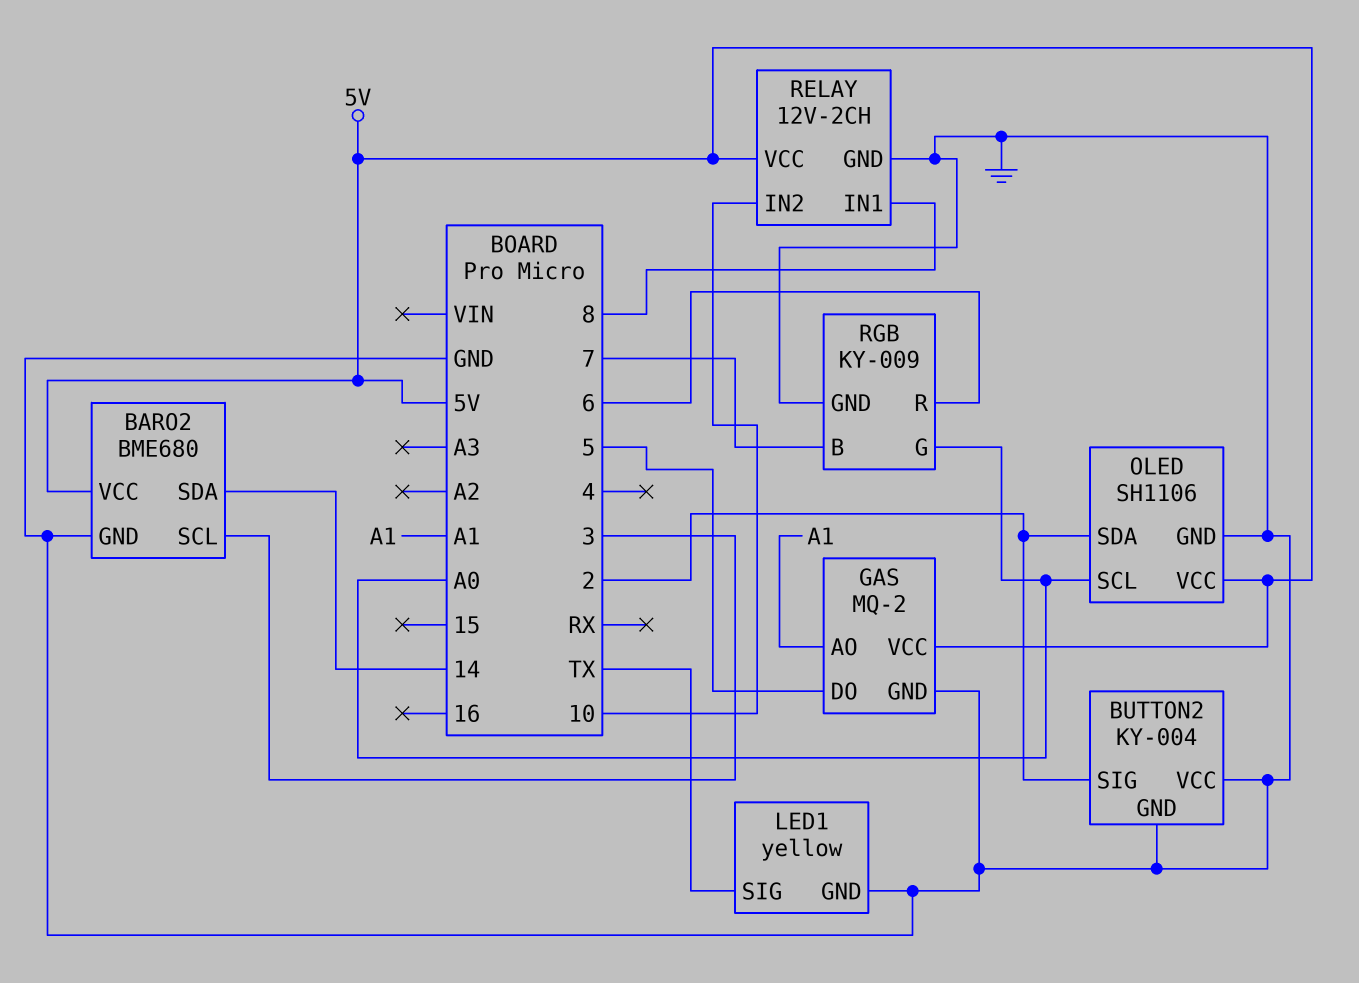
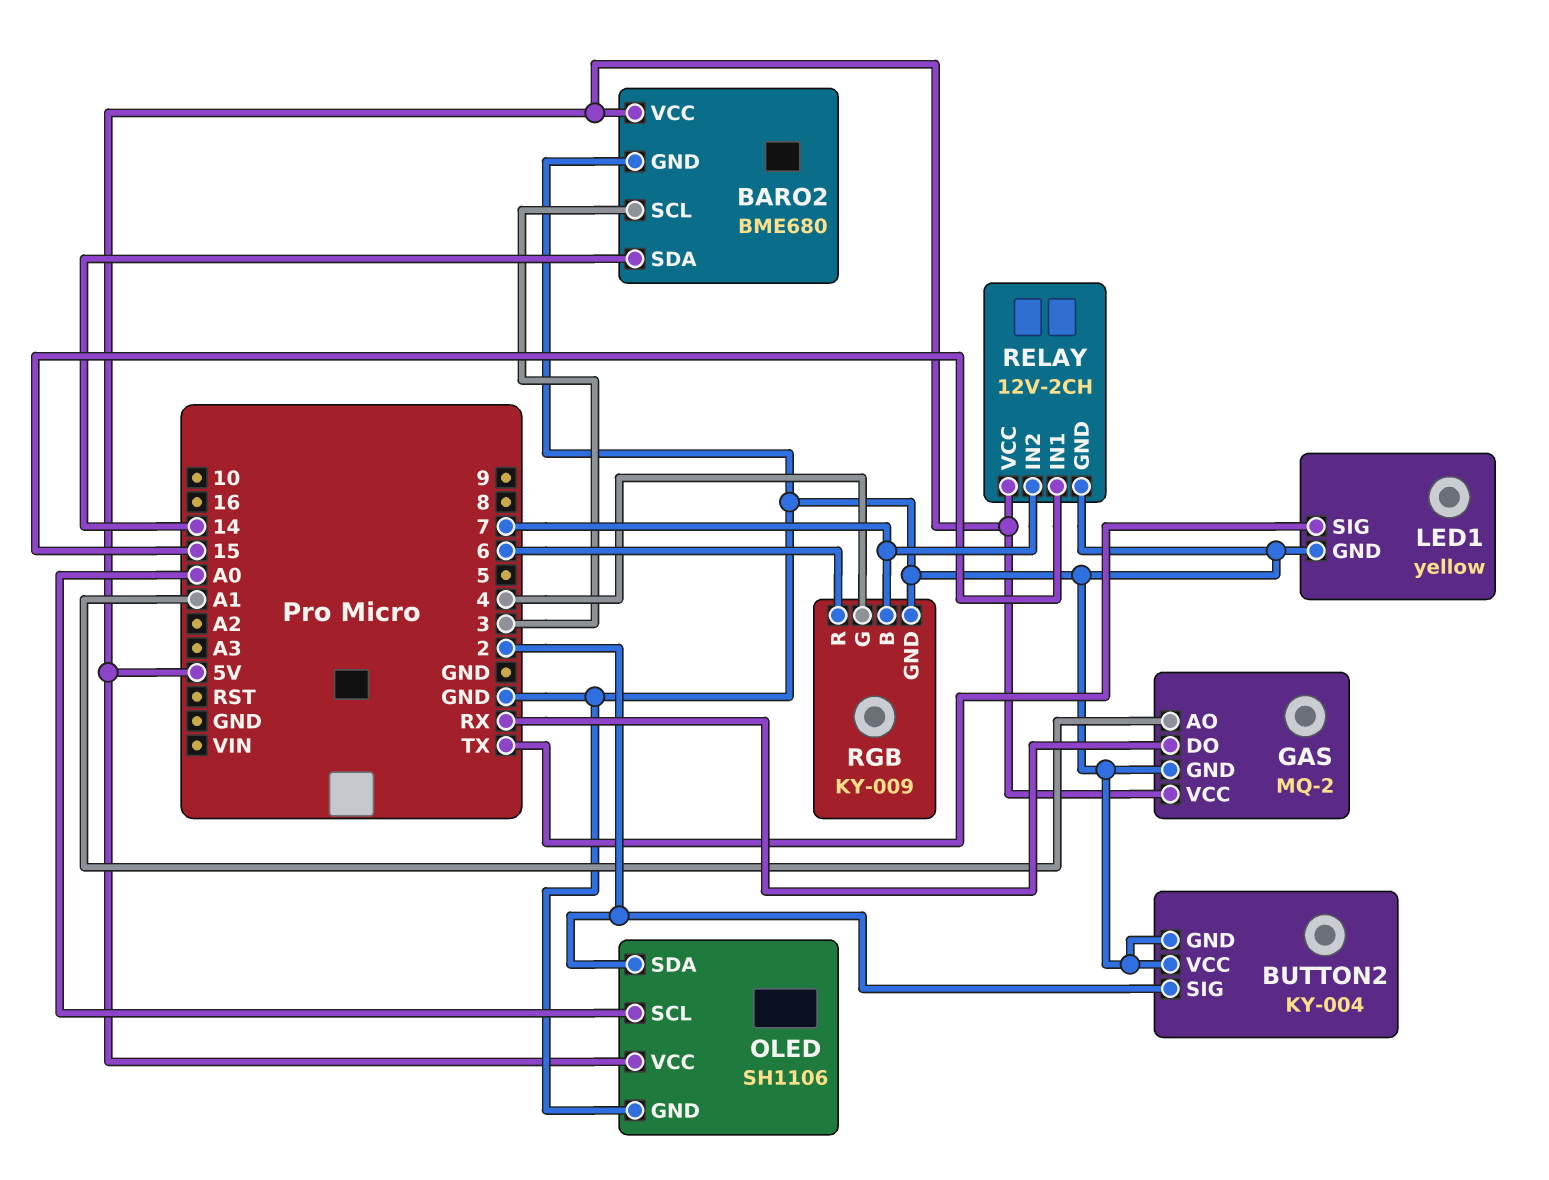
GAS pin DO: 5 -> RX
RELAY pin IN1: 8 -> 15
RELAY pin IN2: 10 -> 7
RGB pin G: A0 -> 4

